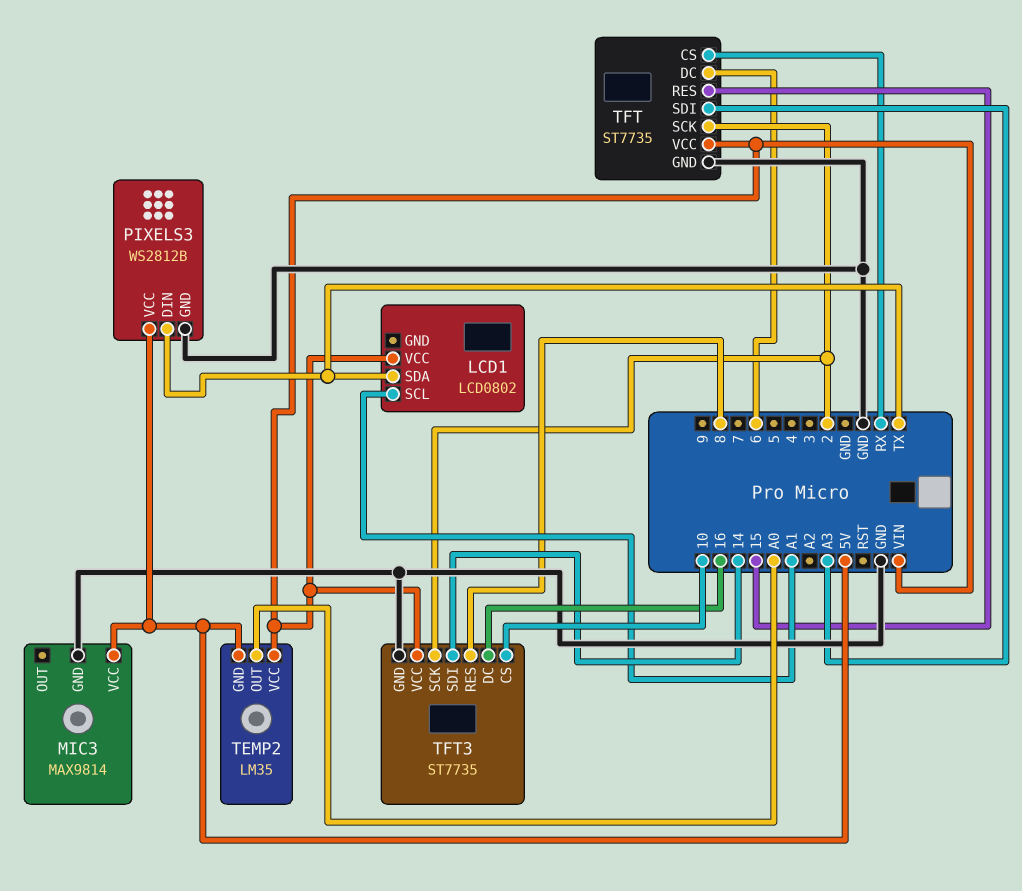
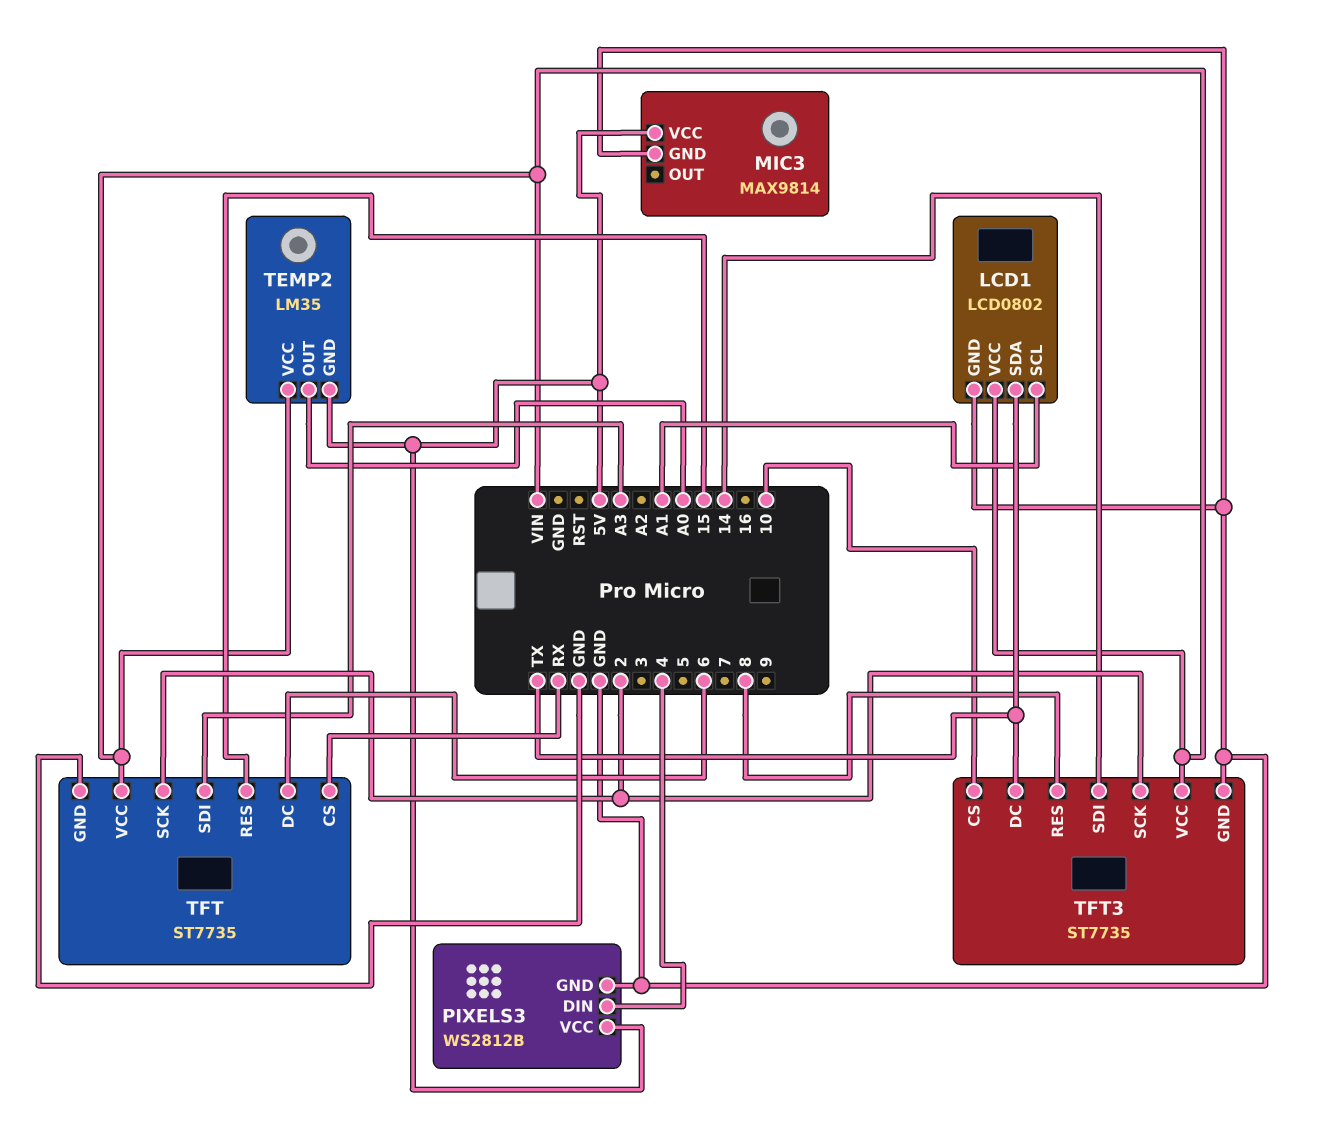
LCD1 pin GND: none -> GND
PIXELS3 pin DIN: TX -> 4
TFT3 pin DC: 16 -> TX

